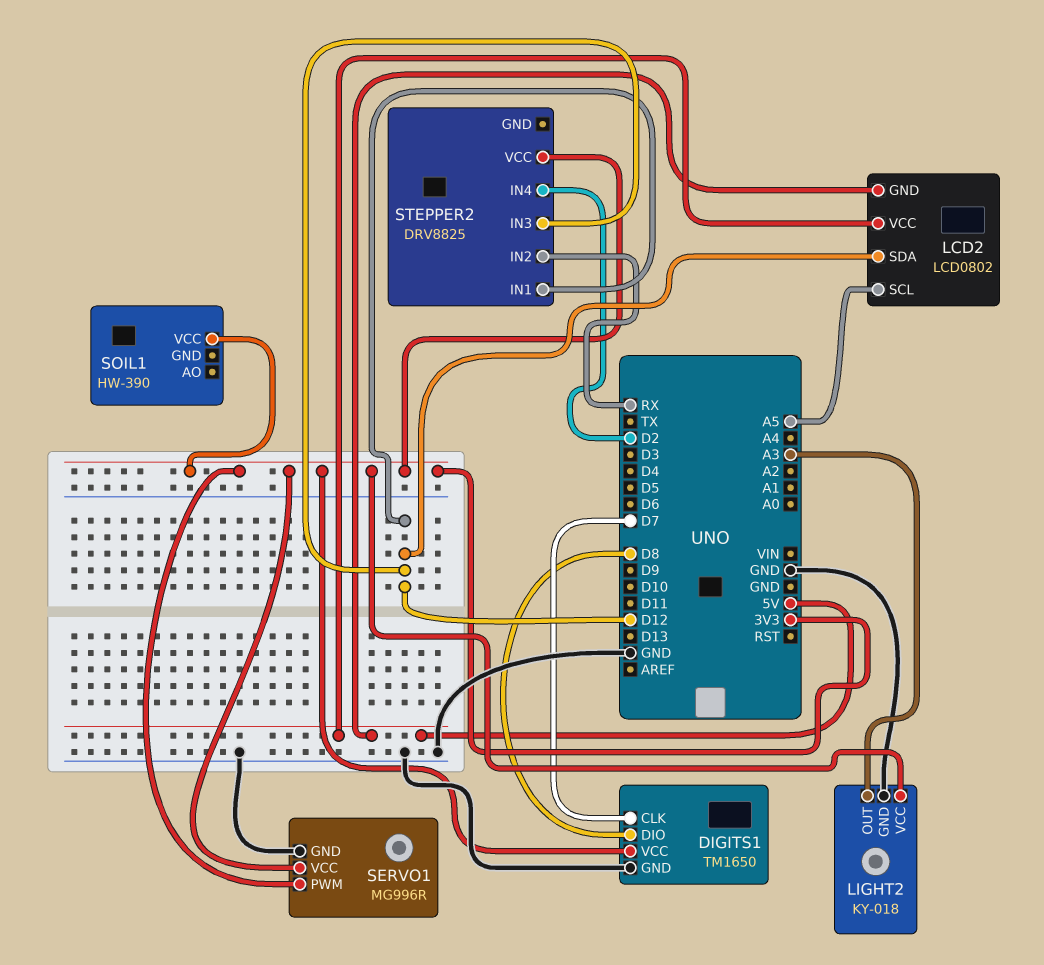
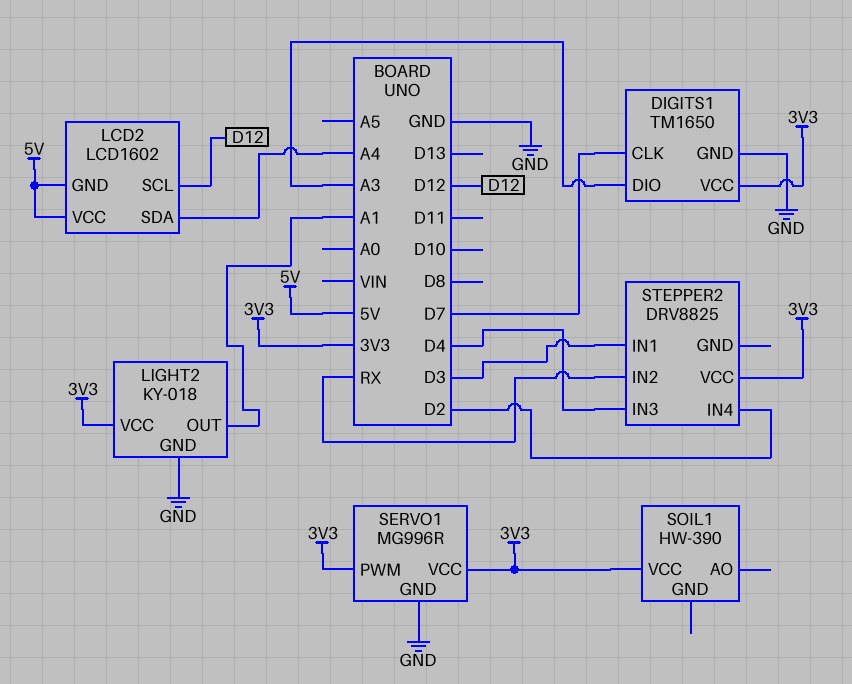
DIGITS1 pin DIO: D8 -> A3
LCD2: LCD0802 -> LCD1602
LCD2 pin SCL: A5 -> D12
LCD2 pin SDA: D12 -> A4
LIGHT2 pin OUT: A3 -> A1
STEPPER2 pin IN1: D12 -> D3
STEPPER2 pin IN3: D12 -> D4

